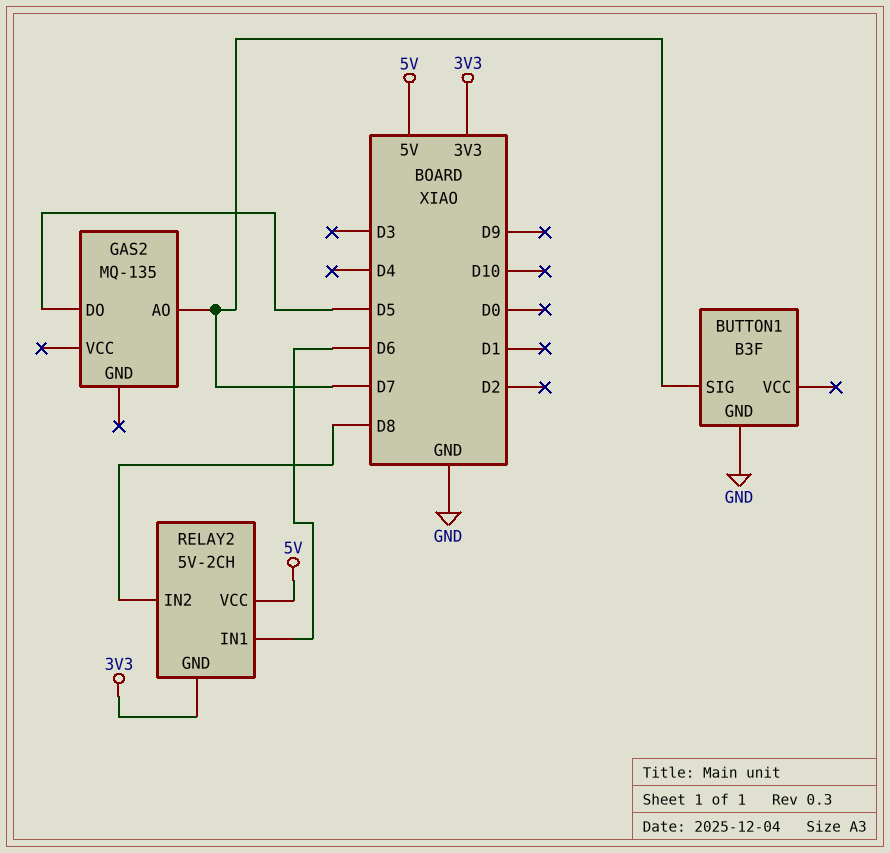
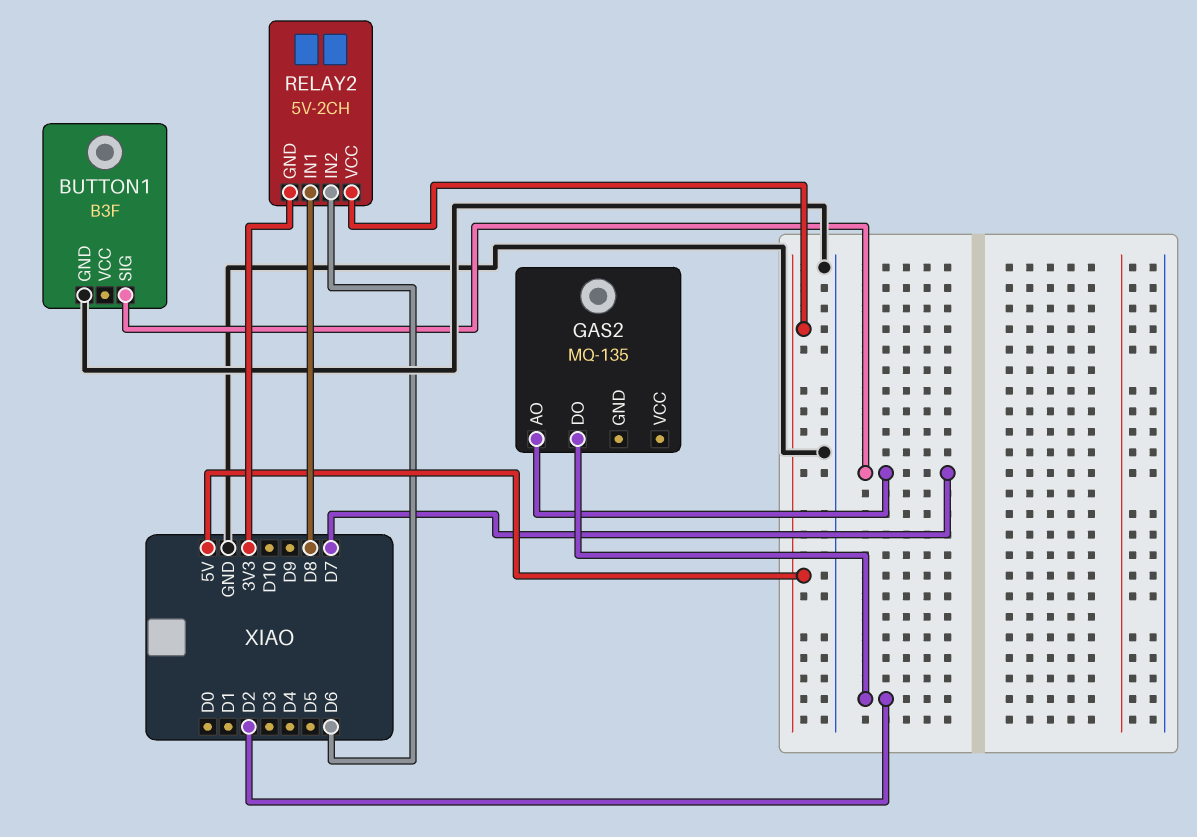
GAS2 pin DO: D5 -> D2
RELAY2 pin IN1: D6 -> D8
RELAY2 pin IN2: D8 -> D6

